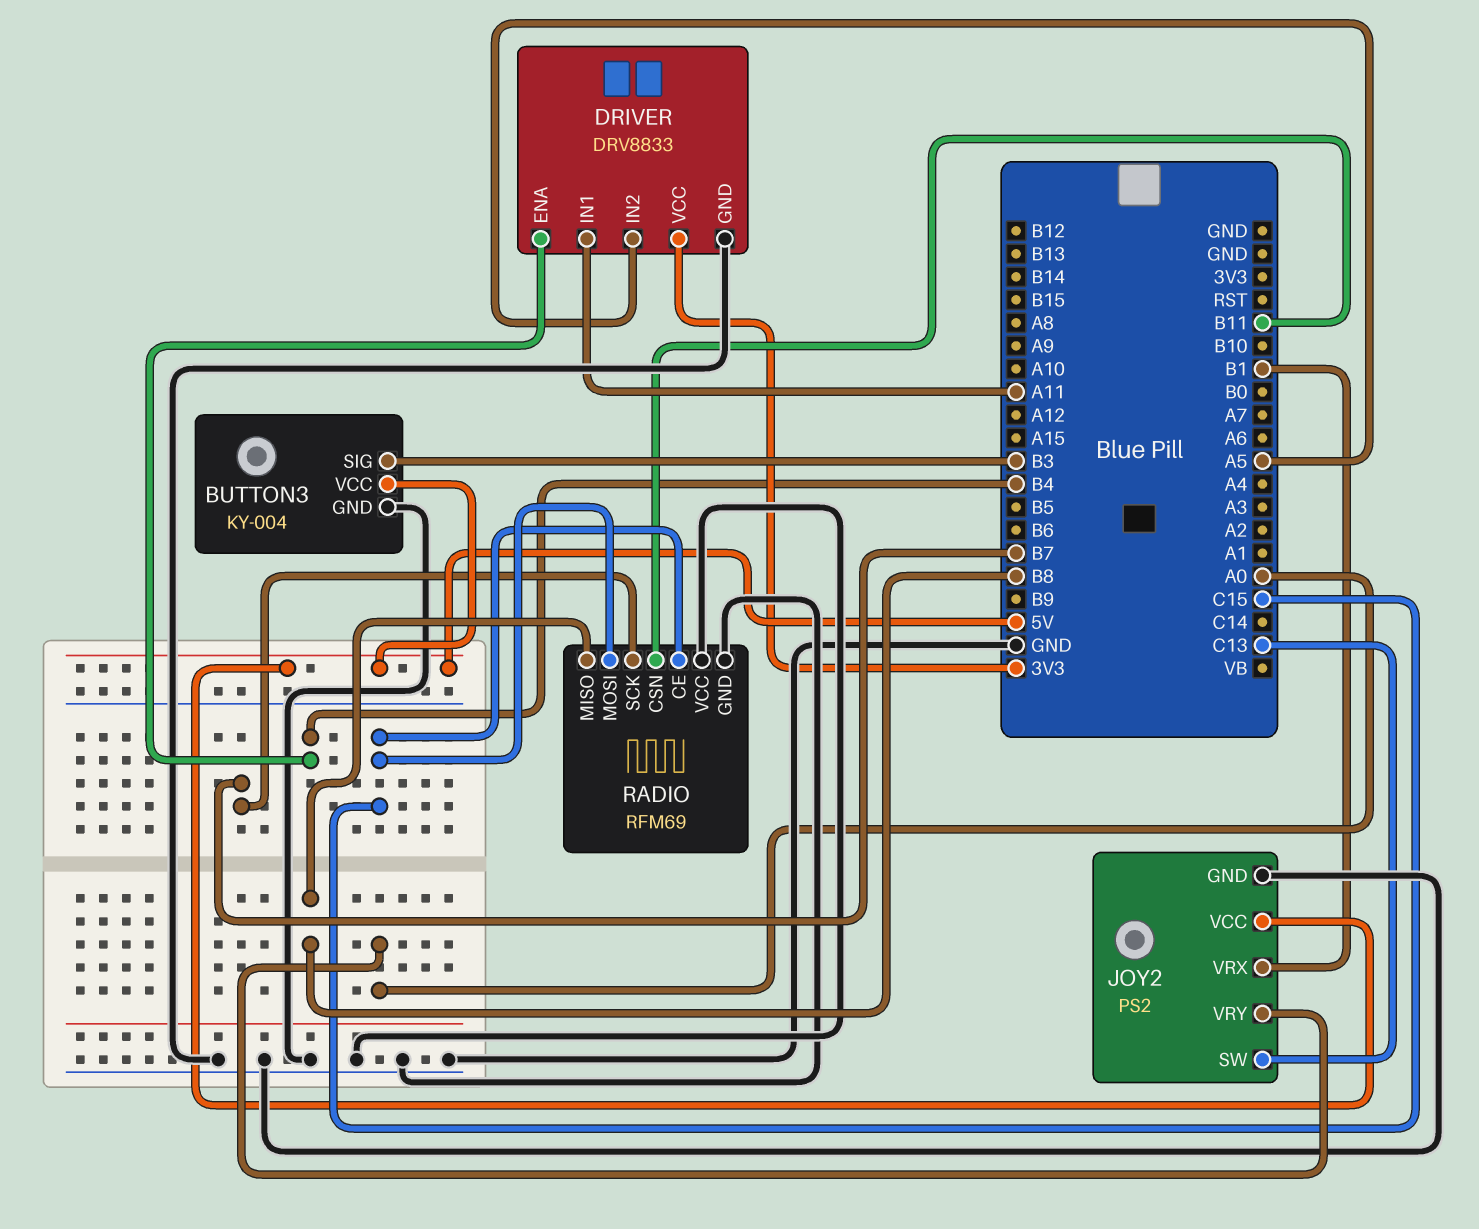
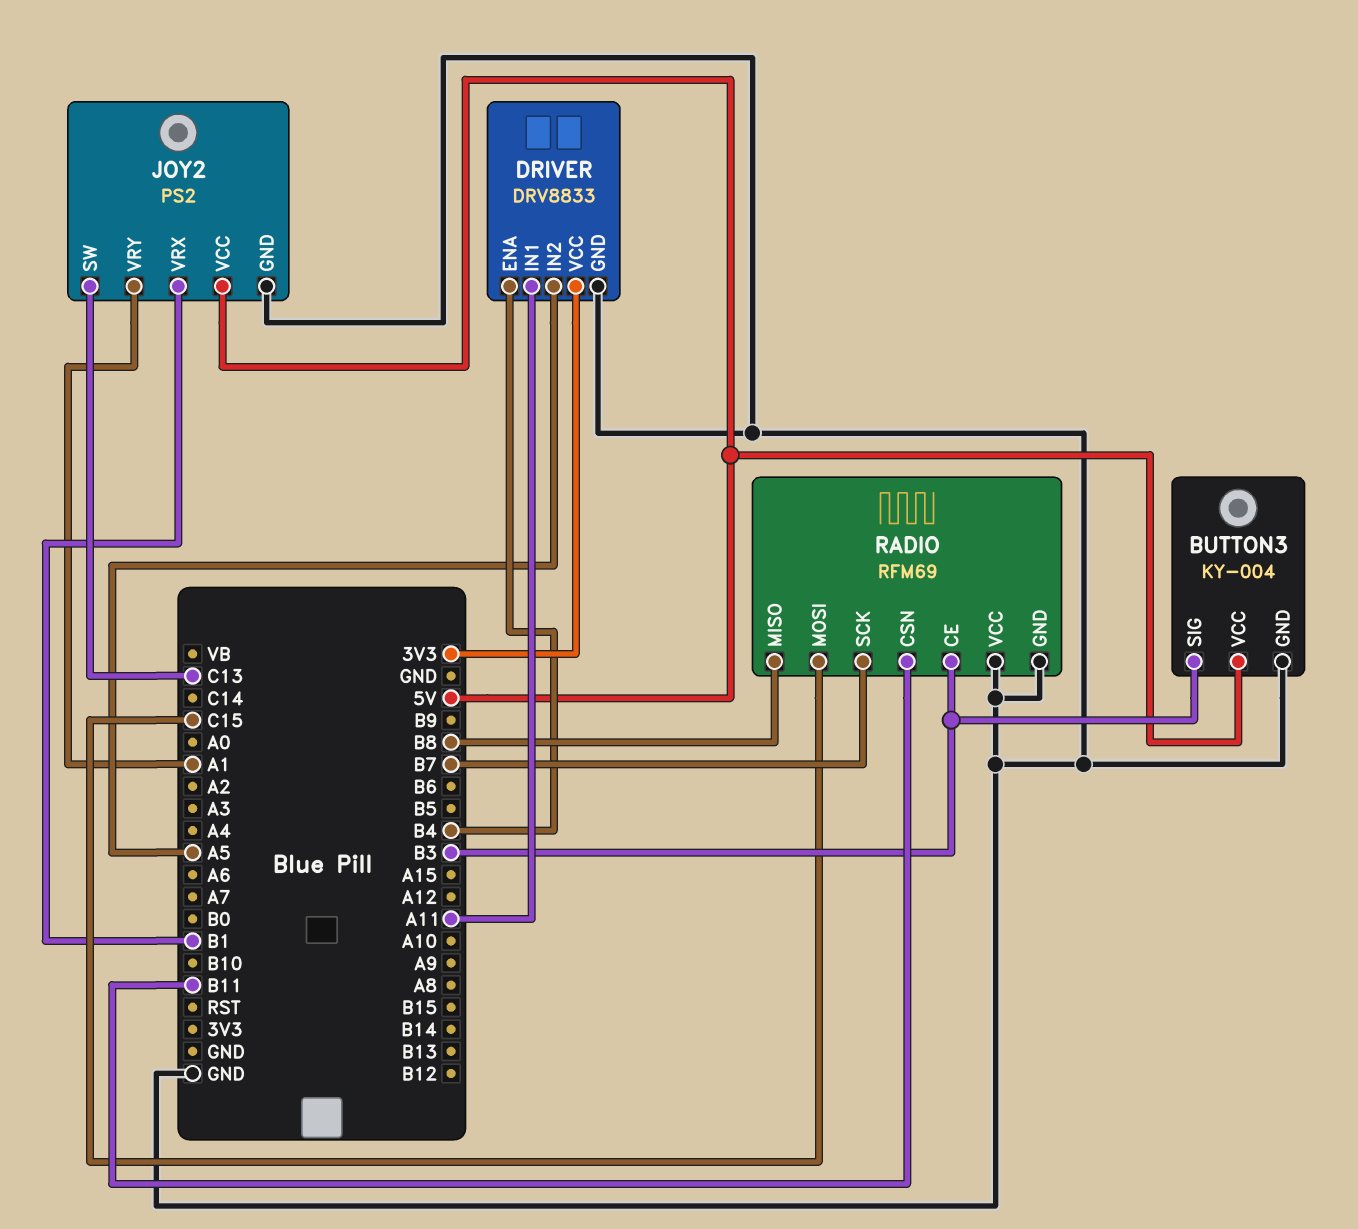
JOY2 pin VRY: A0 -> A1
RADIO pin CE: C15 -> B3

